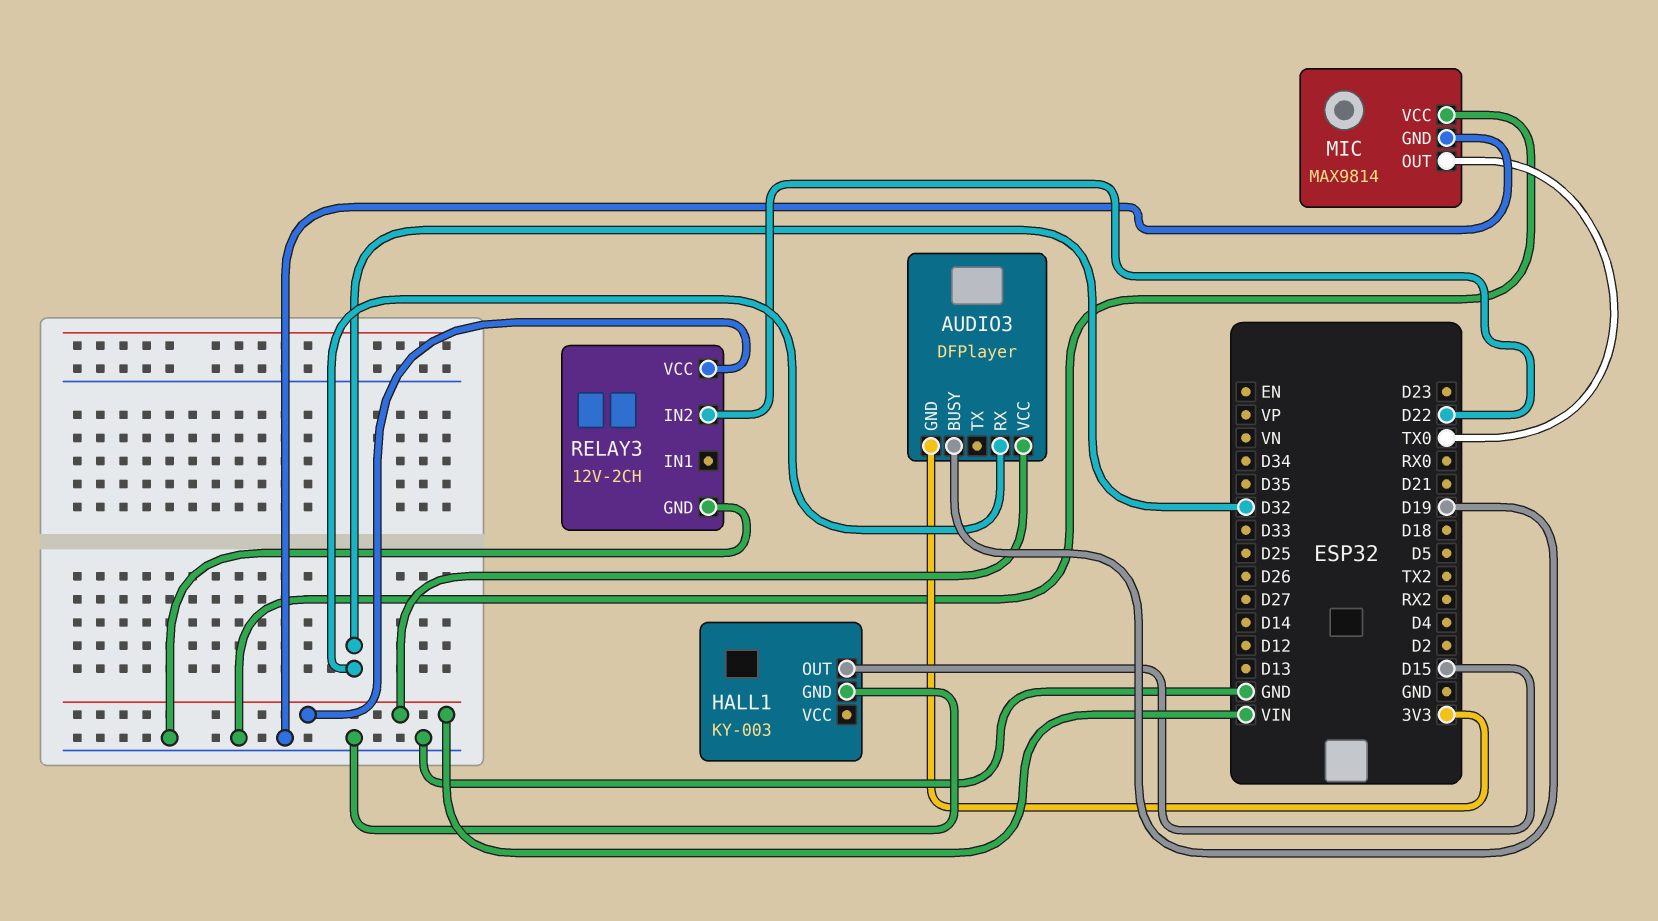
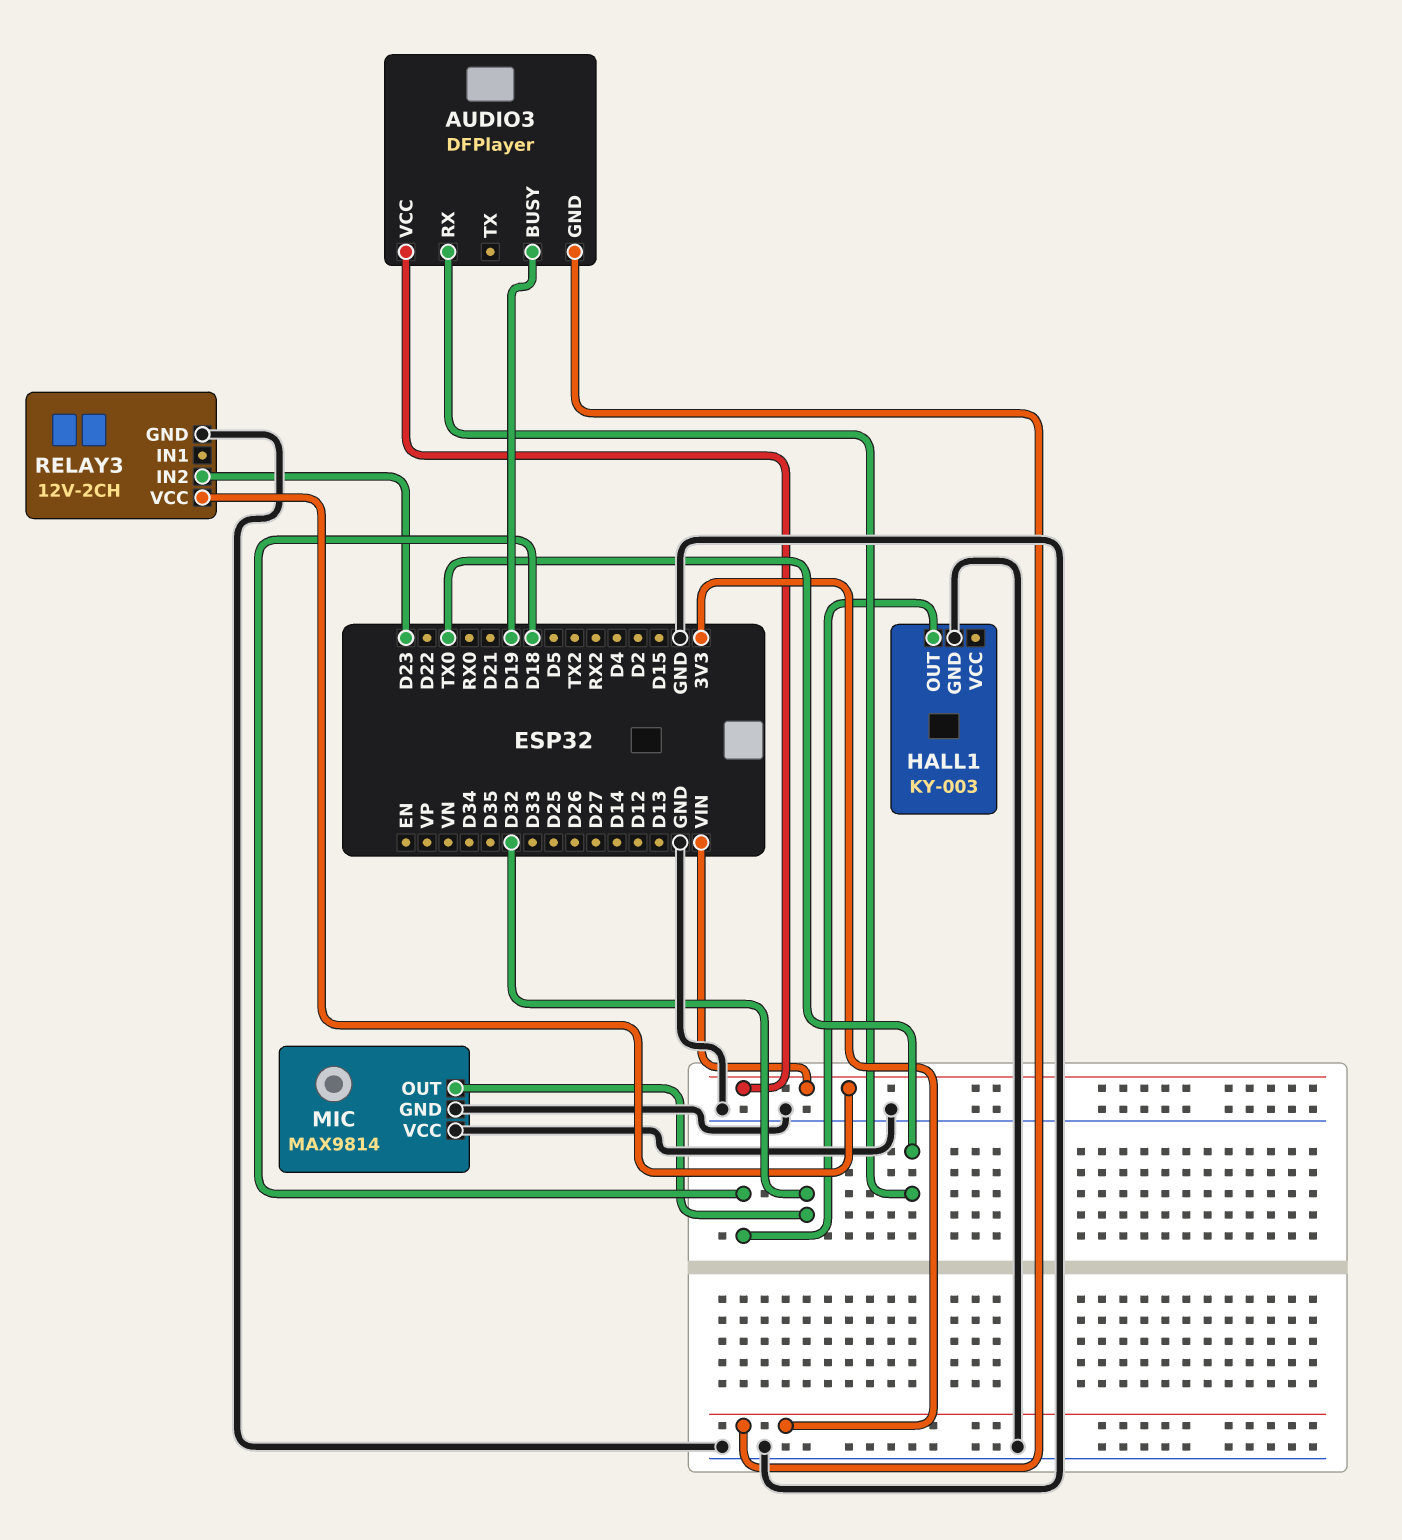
AUDIO3 pin RX: D32 -> TX0
HALL1 pin OUT: D15 -> D18
MIC pin OUT: TX0 -> D32
RELAY3 pin IN2: D22 -> D23

